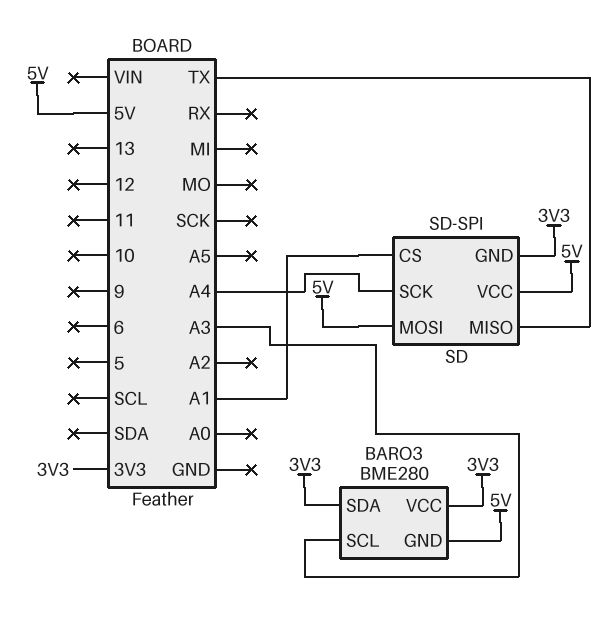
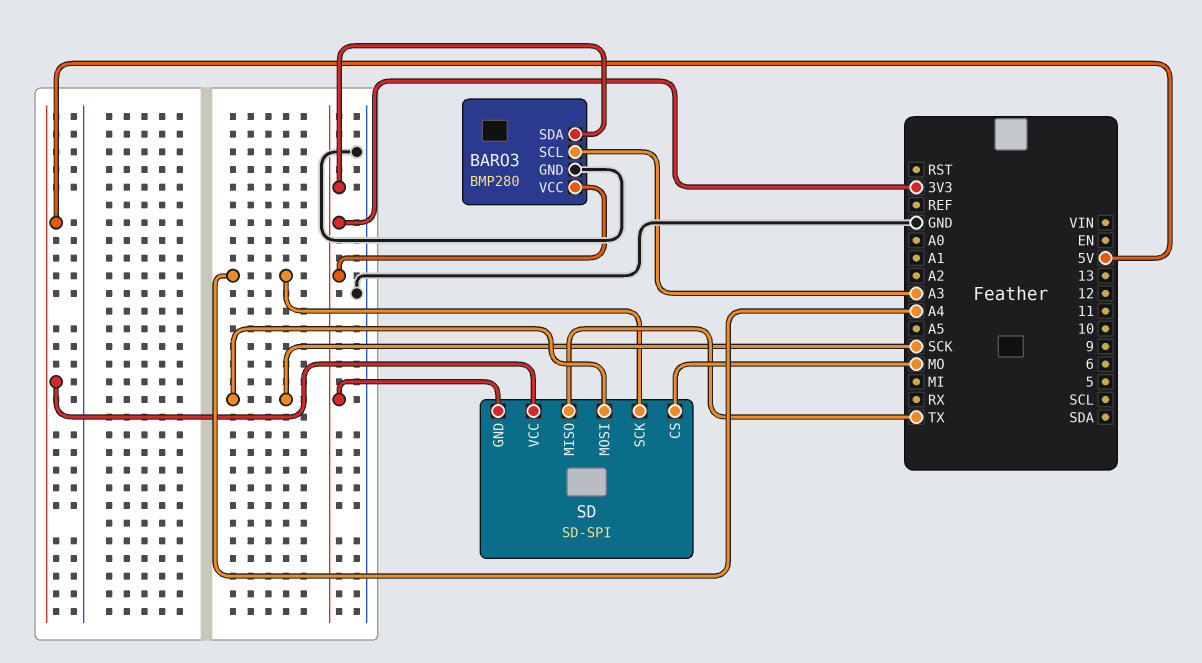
BARO3: BME280 -> BMP280
BARO3 pin GND: 5V -> GND
SD pin CS: A1 -> MO
SD pin MOSI: 5V -> SCK

